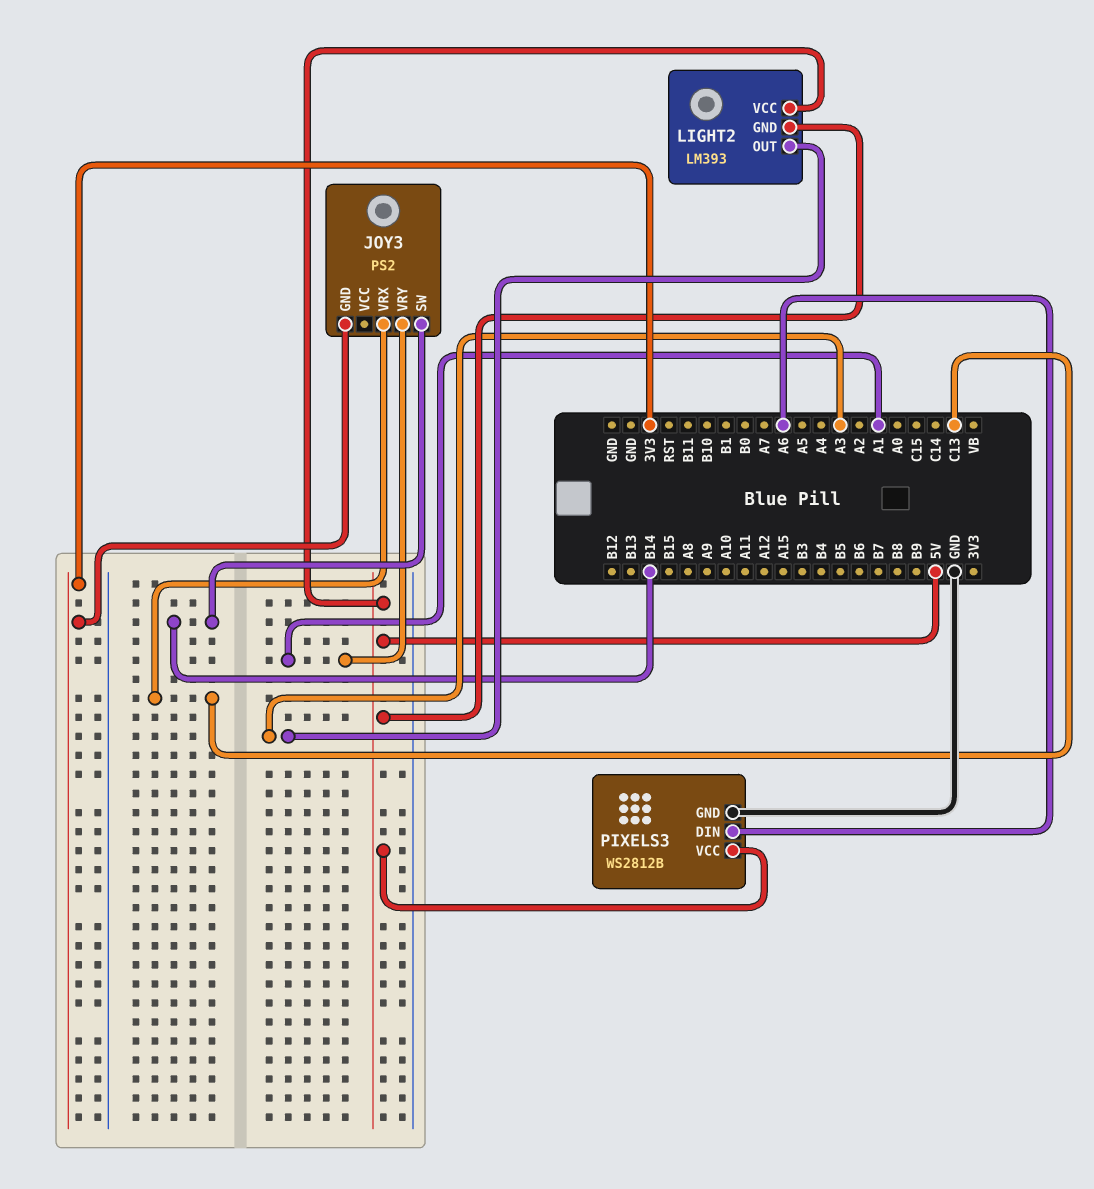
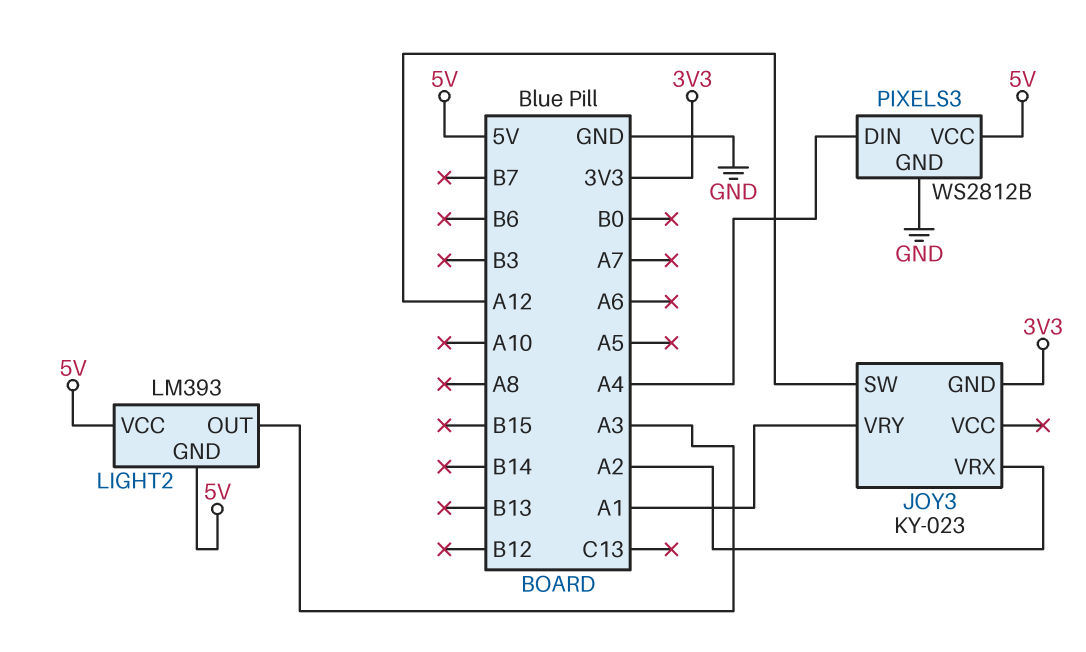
JOY3: PS2 -> KY-023
JOY3 pin SW: B14 -> A12
JOY3 pin VRX: C13 -> A2
PIXELS3 pin DIN: A6 -> A4

